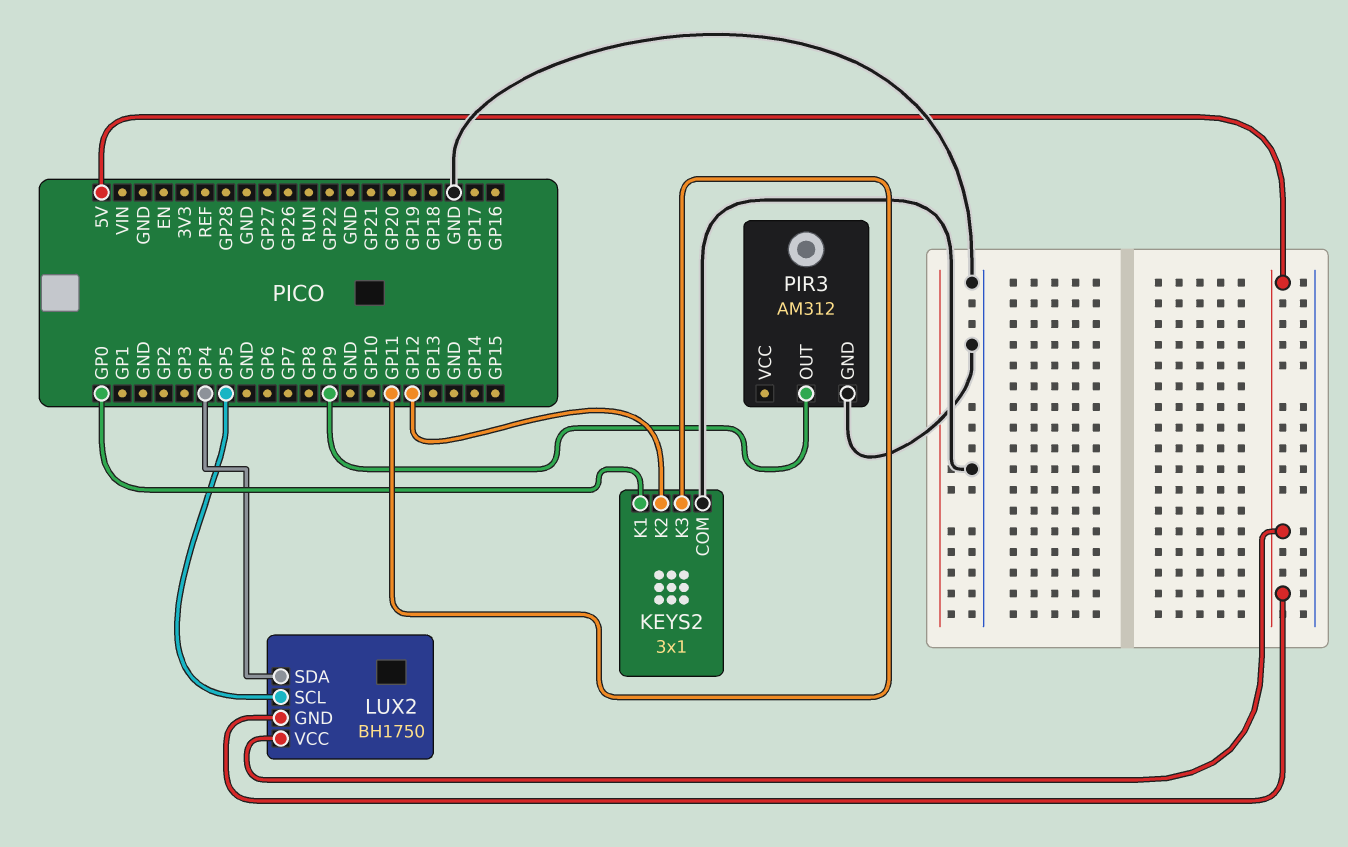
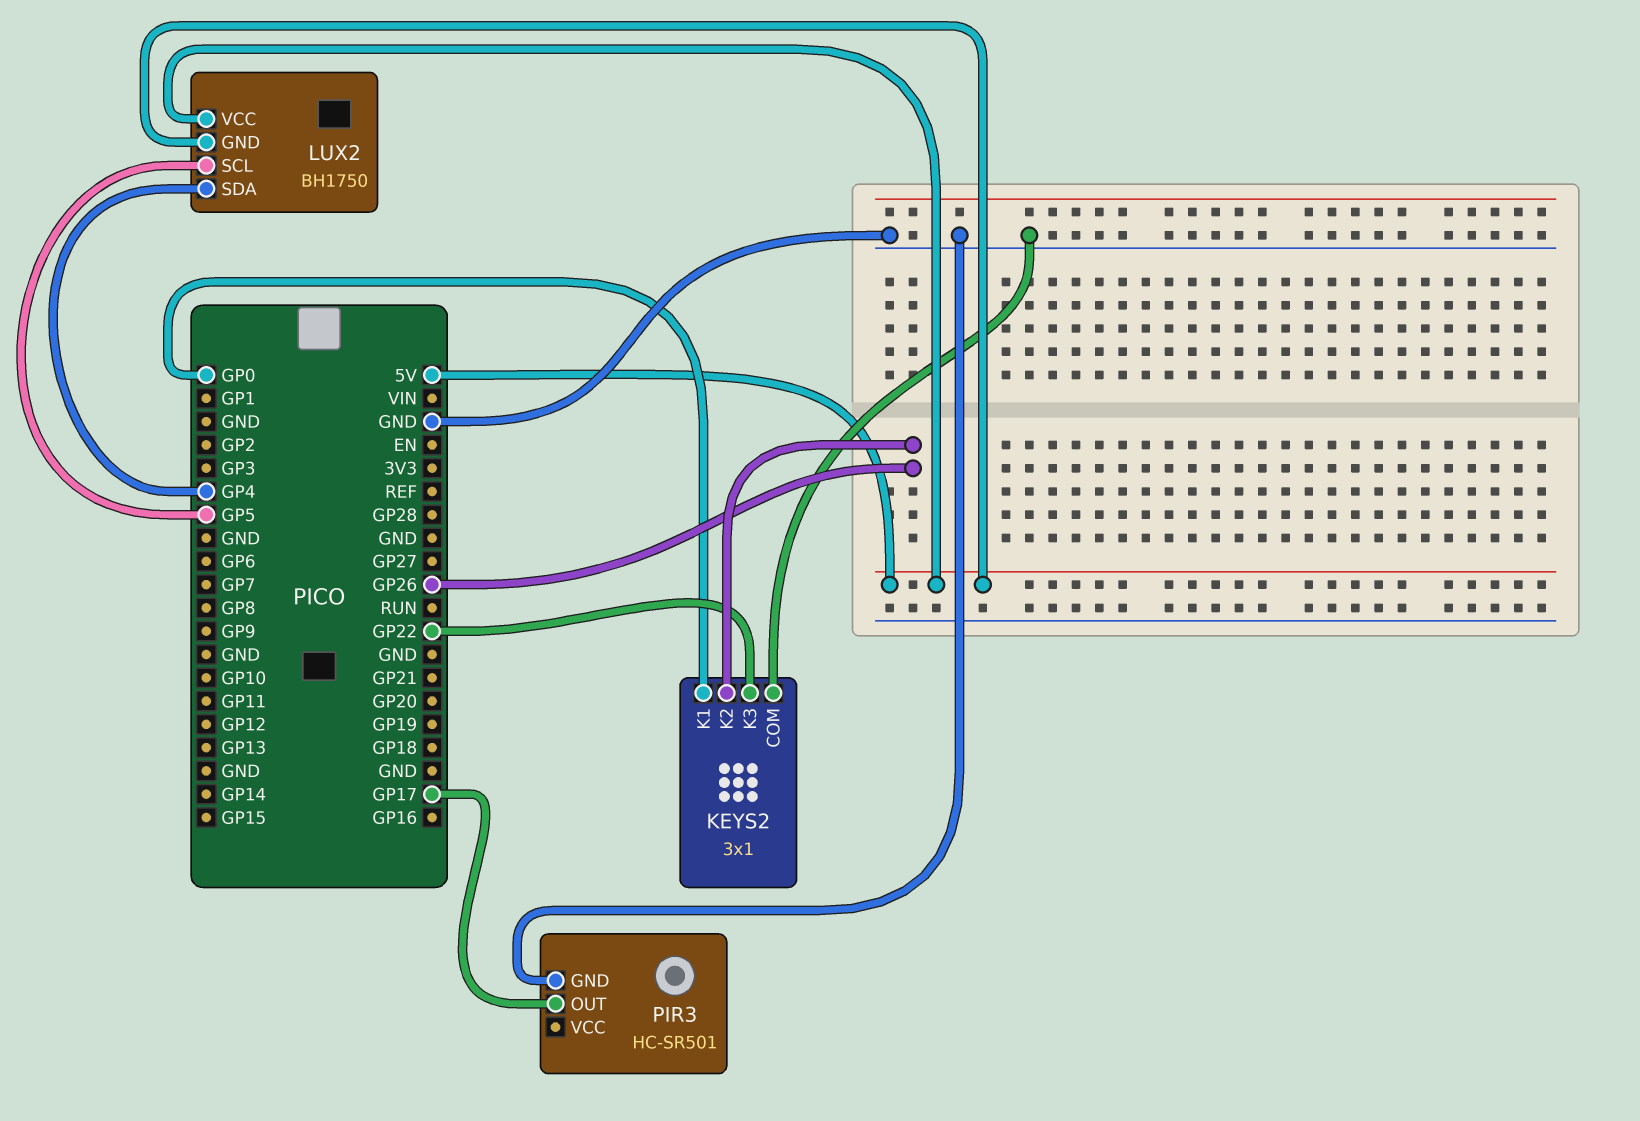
KEYS2 pin K2: GP12 -> GP26
KEYS2 pin K3: GP11 -> GP22
PIR3: AM312 -> HC-SR501
PIR3 pin OUT: GP9 -> GP17

